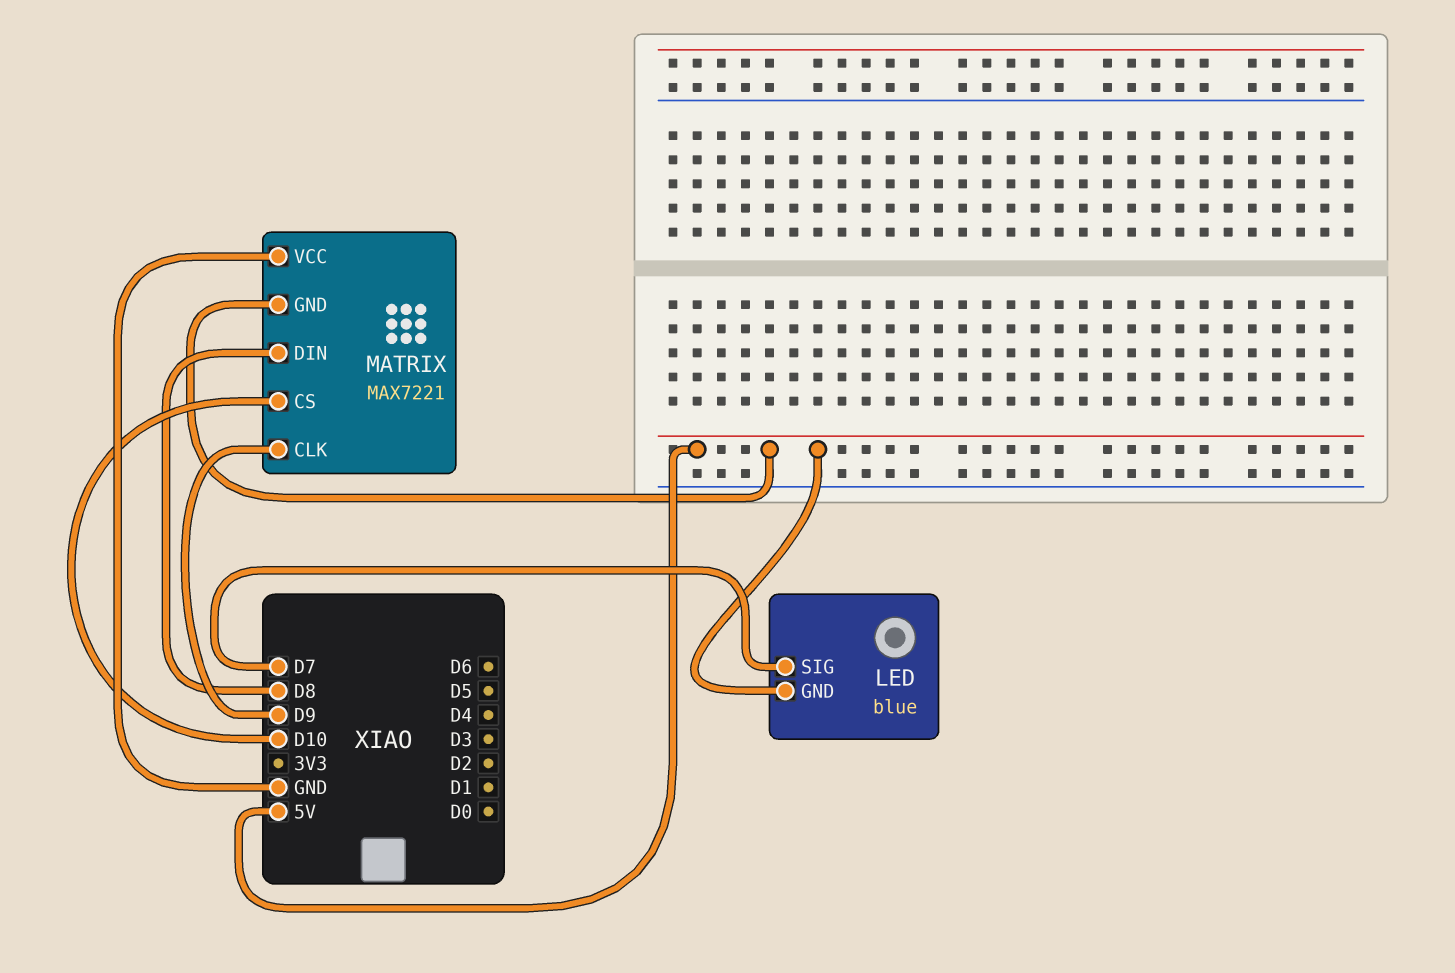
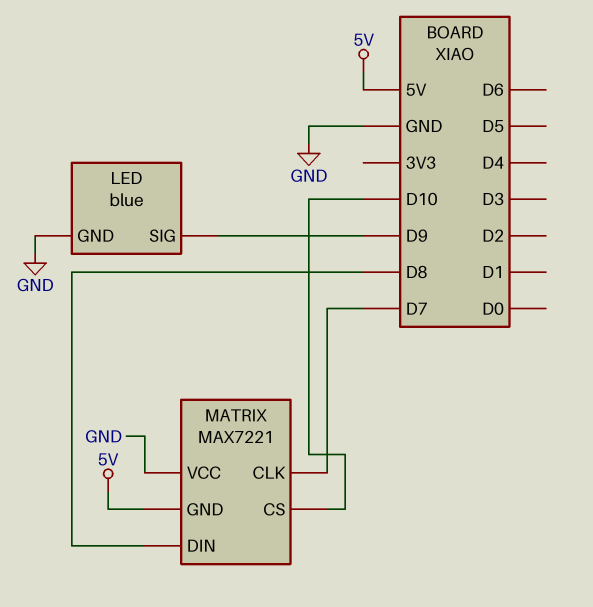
LED pin GND: 5V -> GND
LED pin SIG: D7 -> D9
MATRIX pin CLK: D9 -> D7

